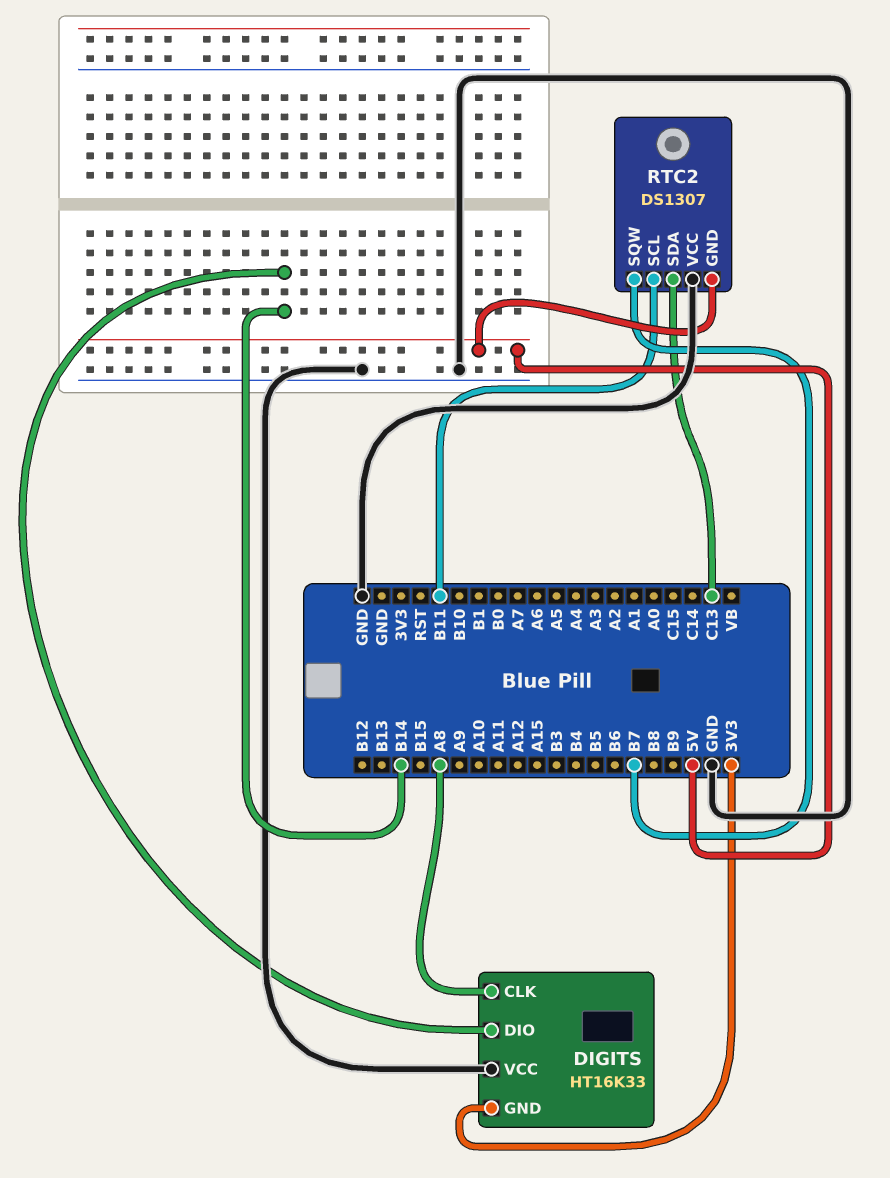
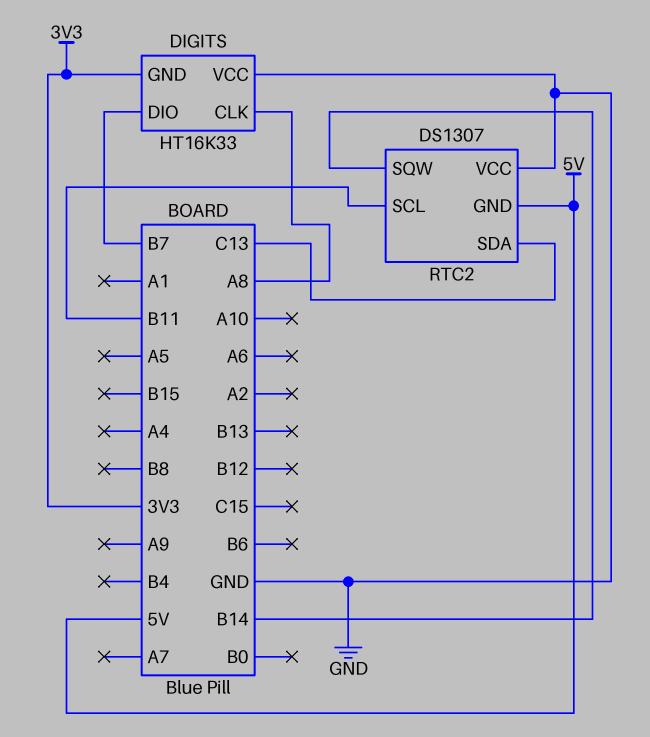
DIGITS pin DIO: B14 -> B7
RTC2 pin SQW: B7 -> B14

